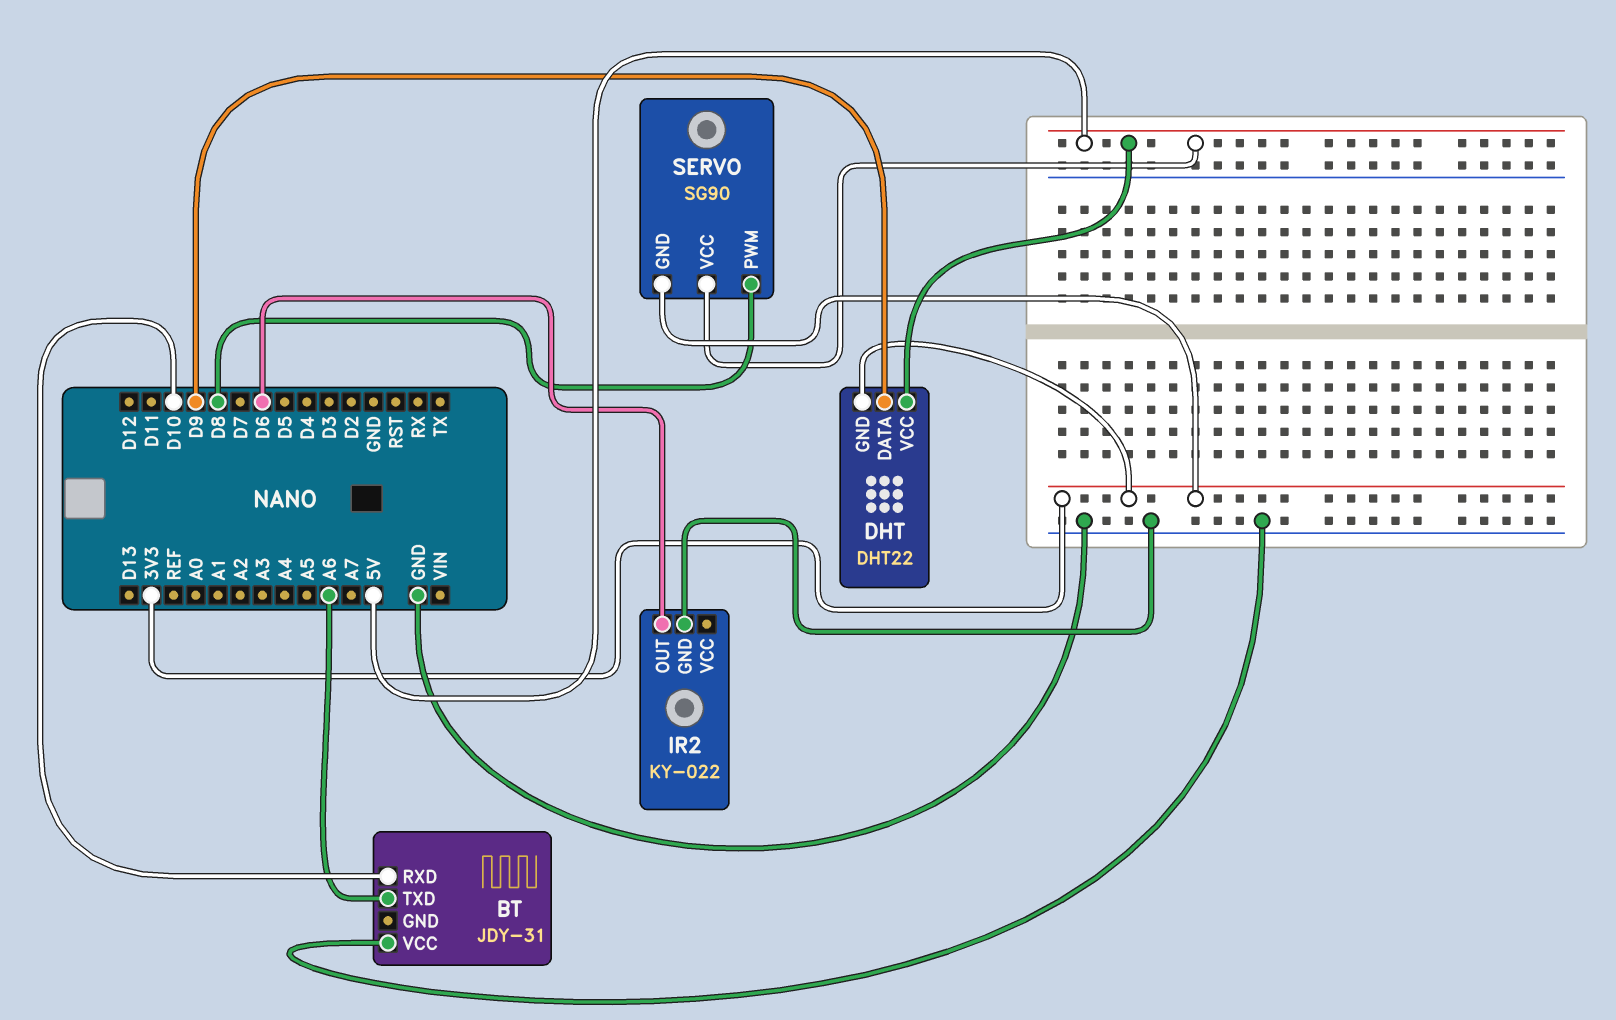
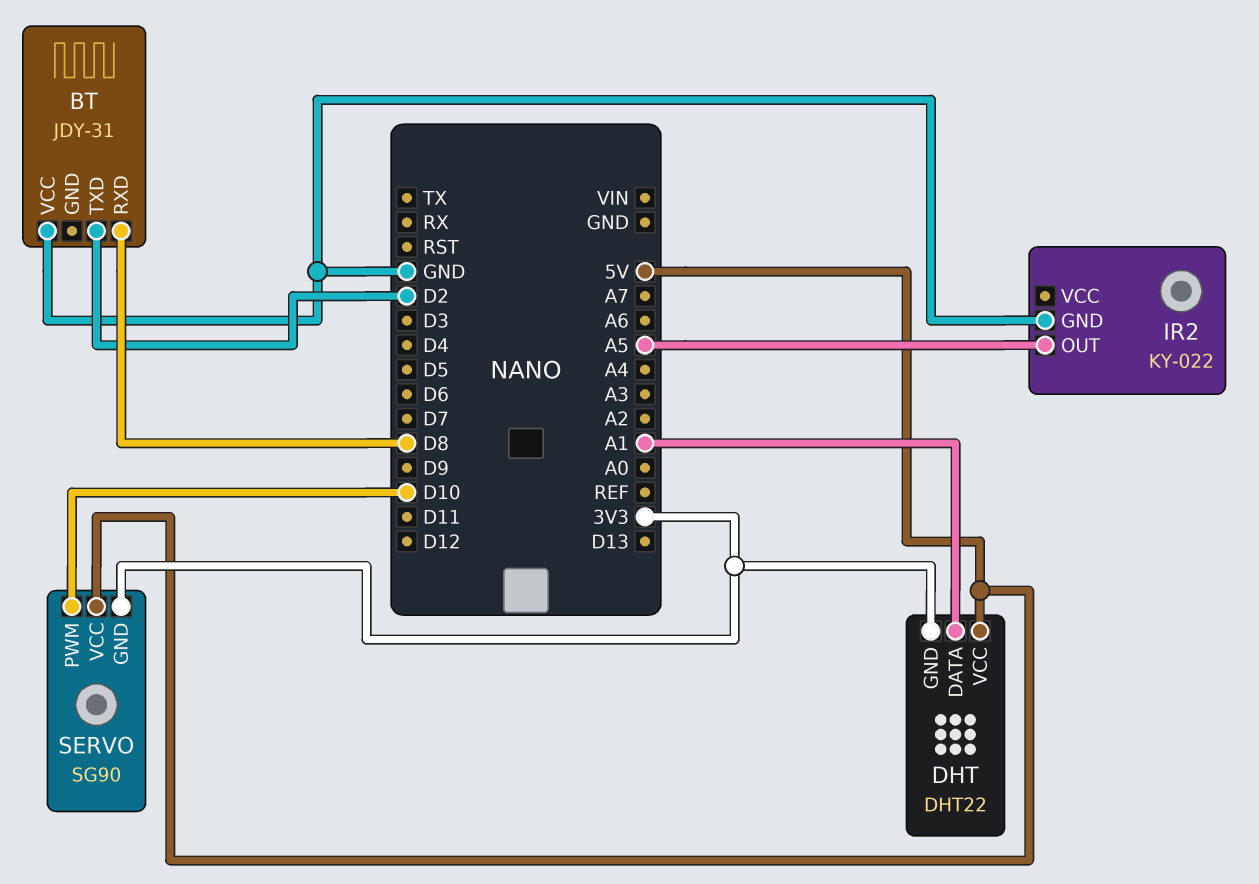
BT pin RXD: D10 -> D8
BT pin TXD: A6 -> D2
DHT pin DATA: D9 -> A1
IR2 pin OUT: D6 -> A5
SERVO pin PWM: D8 -> D10

